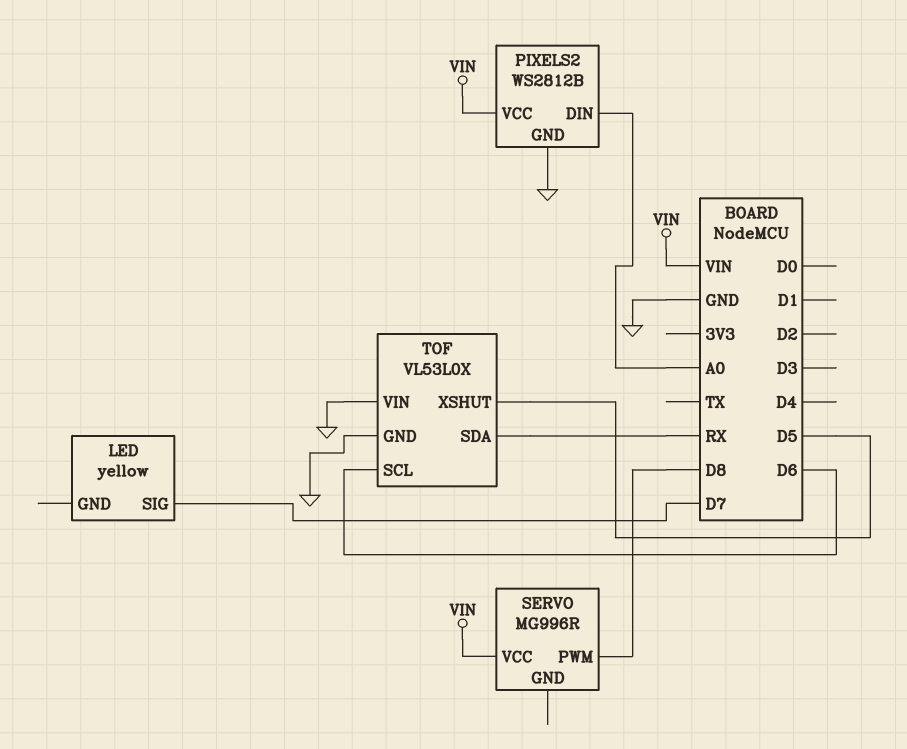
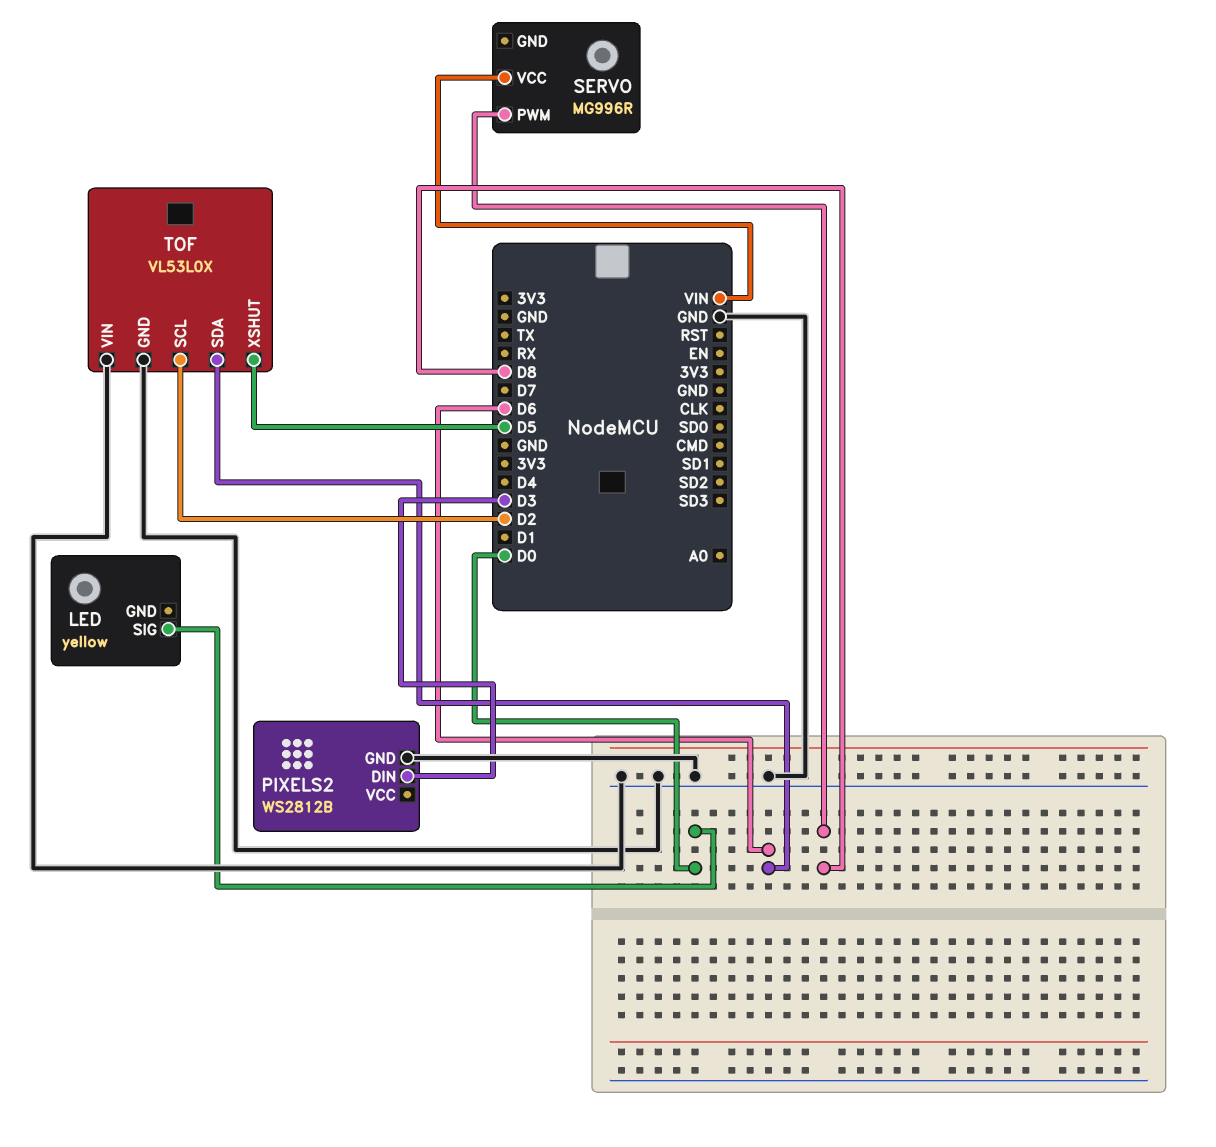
LED pin SIG: D7 -> D0
PIXELS2 pin DIN: A0 -> D3
PIXELS2 pin VCC: VIN -> none
TOF pin SCL: D6 -> D2
TOF pin SDA: RX -> D6

